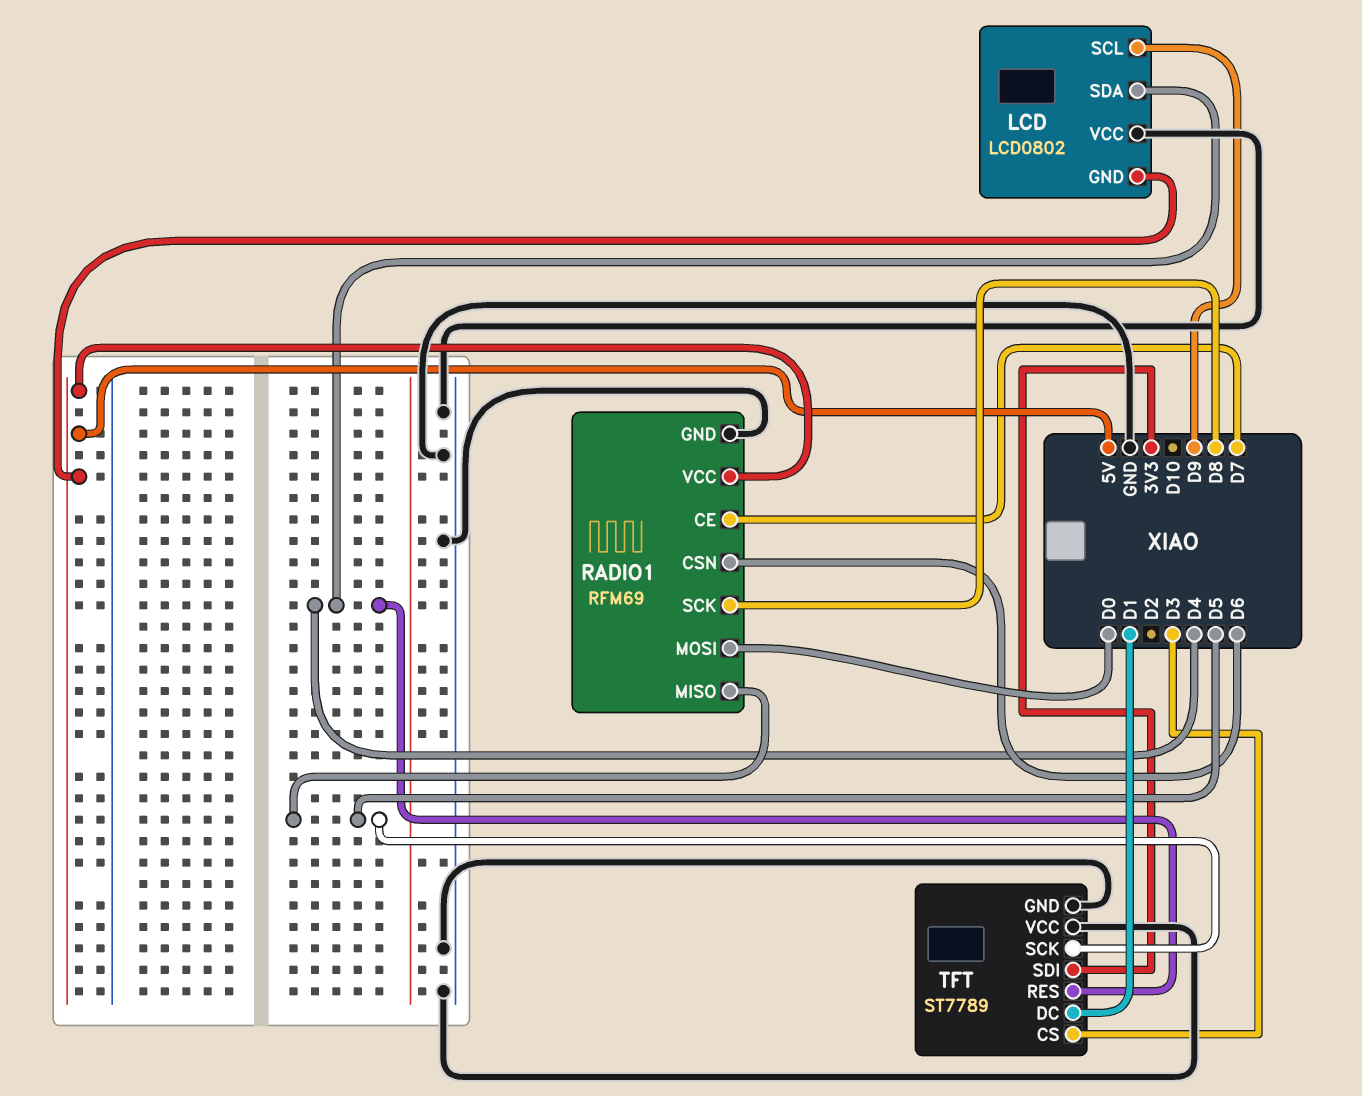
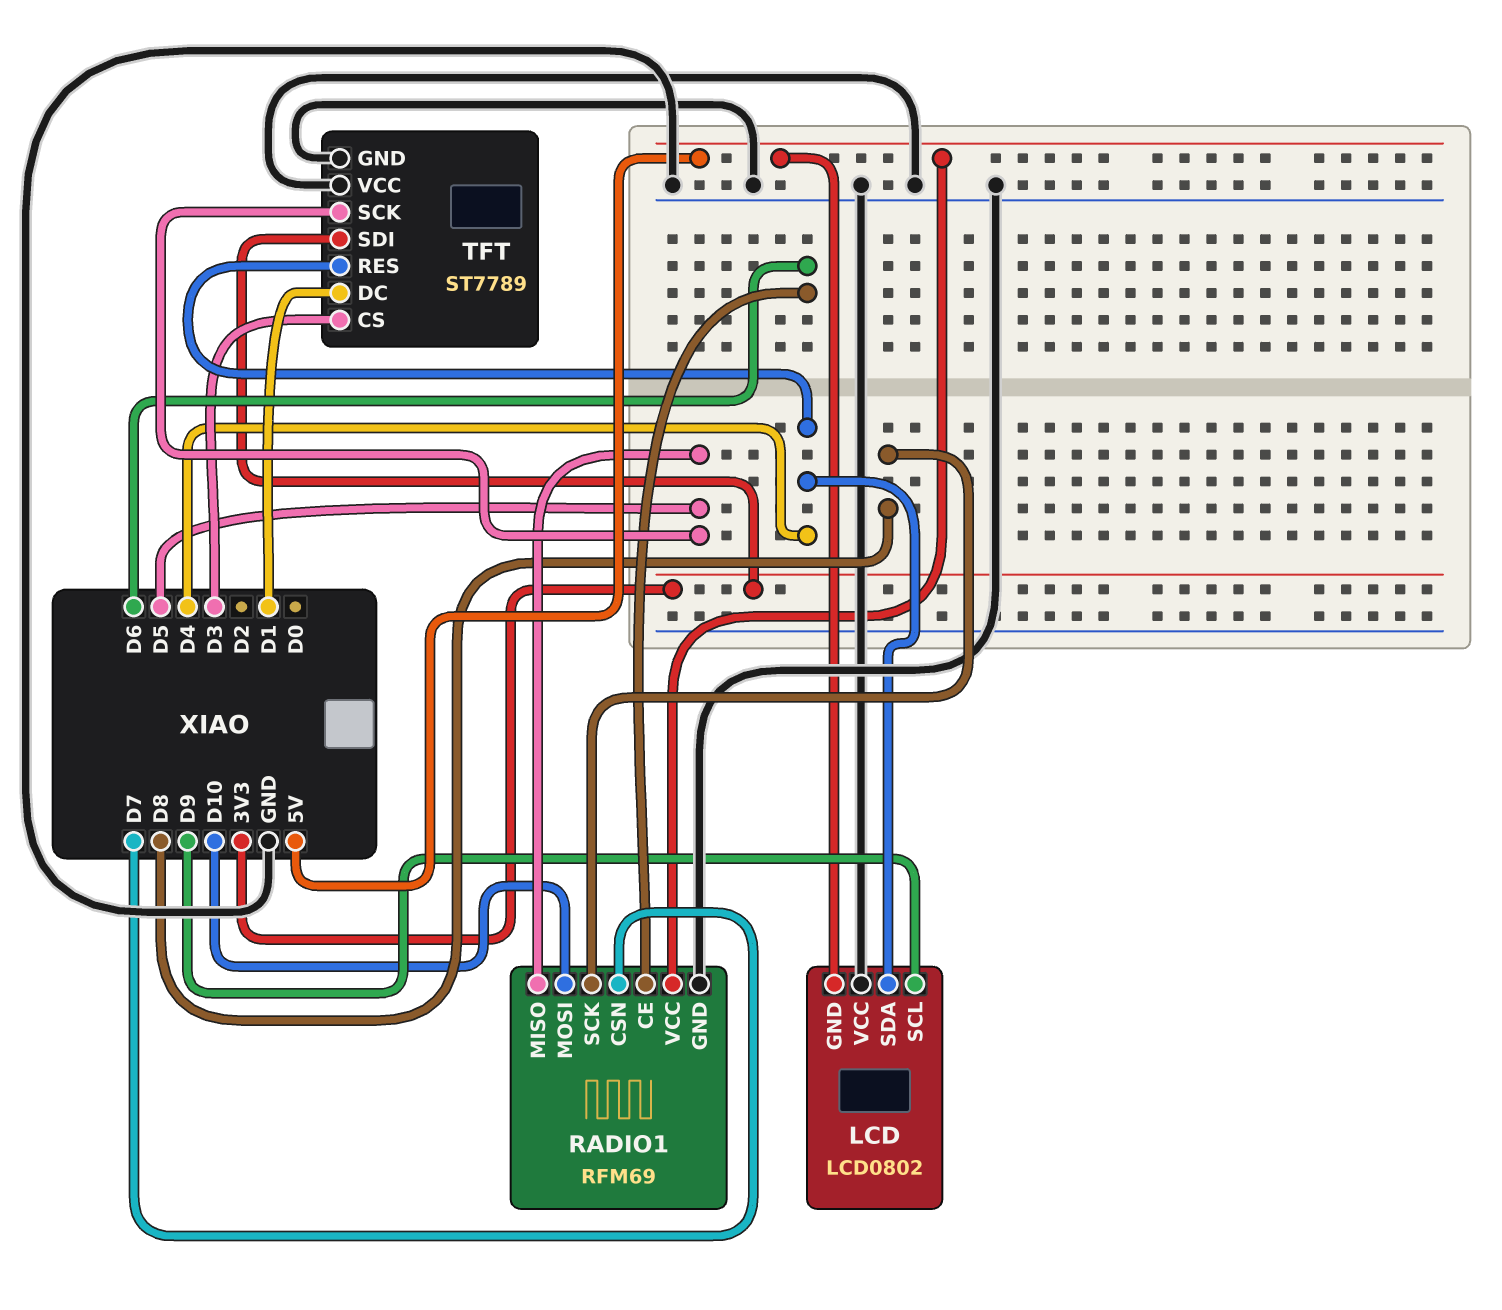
RADIO1 pin CE: D7 -> D6
RADIO1 pin CSN: D6 -> D7
RADIO1 pin MOSI: D0 -> D10

